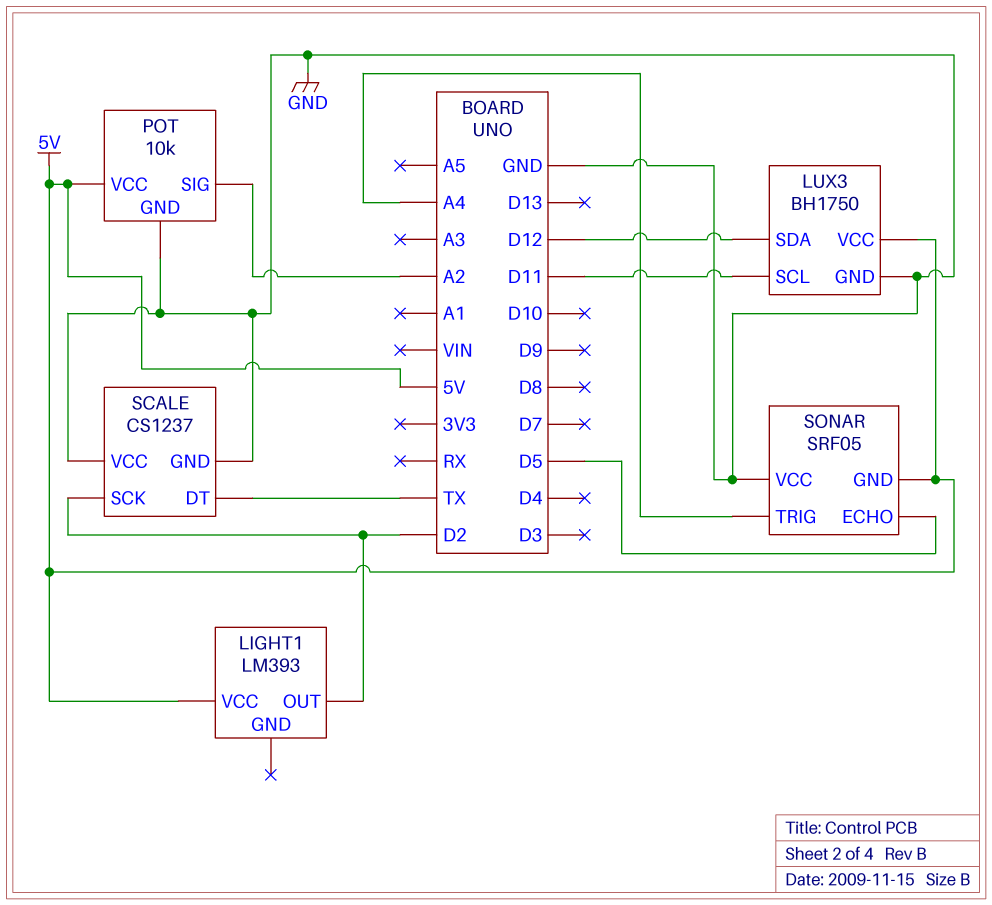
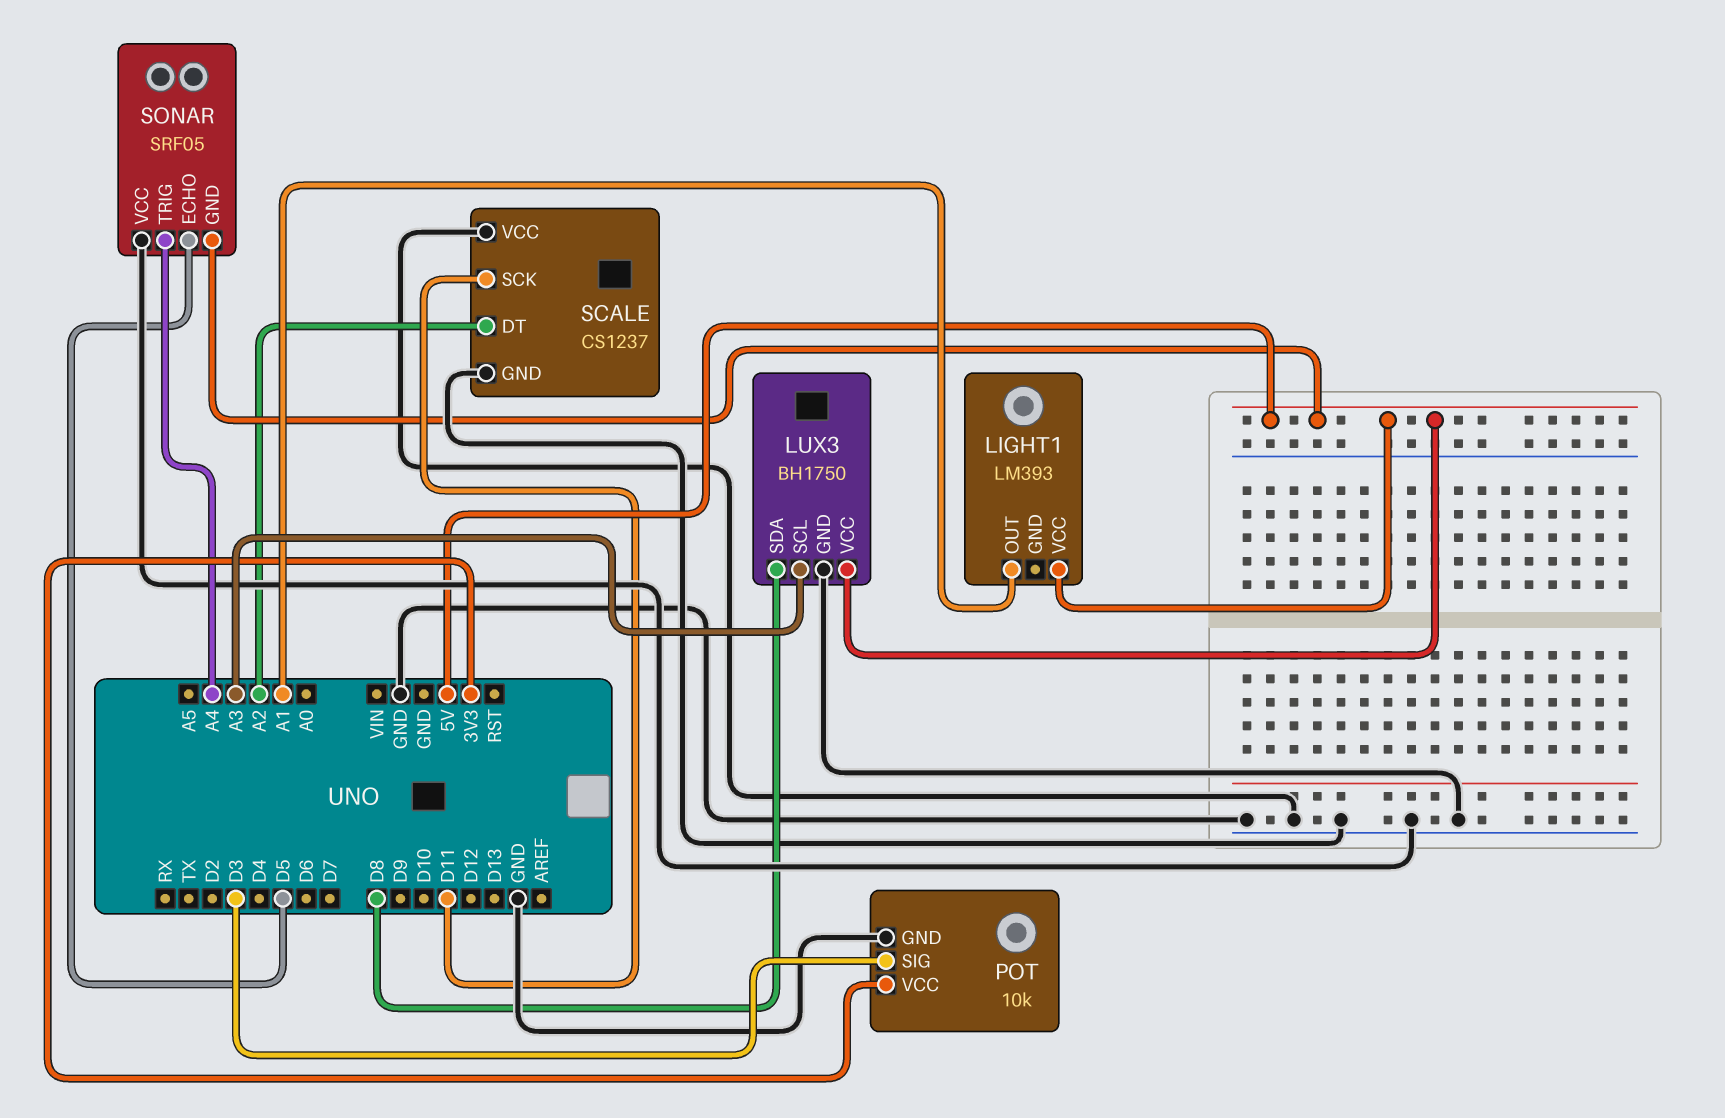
LIGHT1 pin OUT: D2 -> A1
LUX3 pin SCL: D11 -> A3
LUX3 pin SDA: D12 -> D8
POT pin SIG: A2 -> D3
POT pin VCC: 5V -> 3V3
SCALE pin DT: TX -> A2
SCALE pin SCK: D2 -> D11

